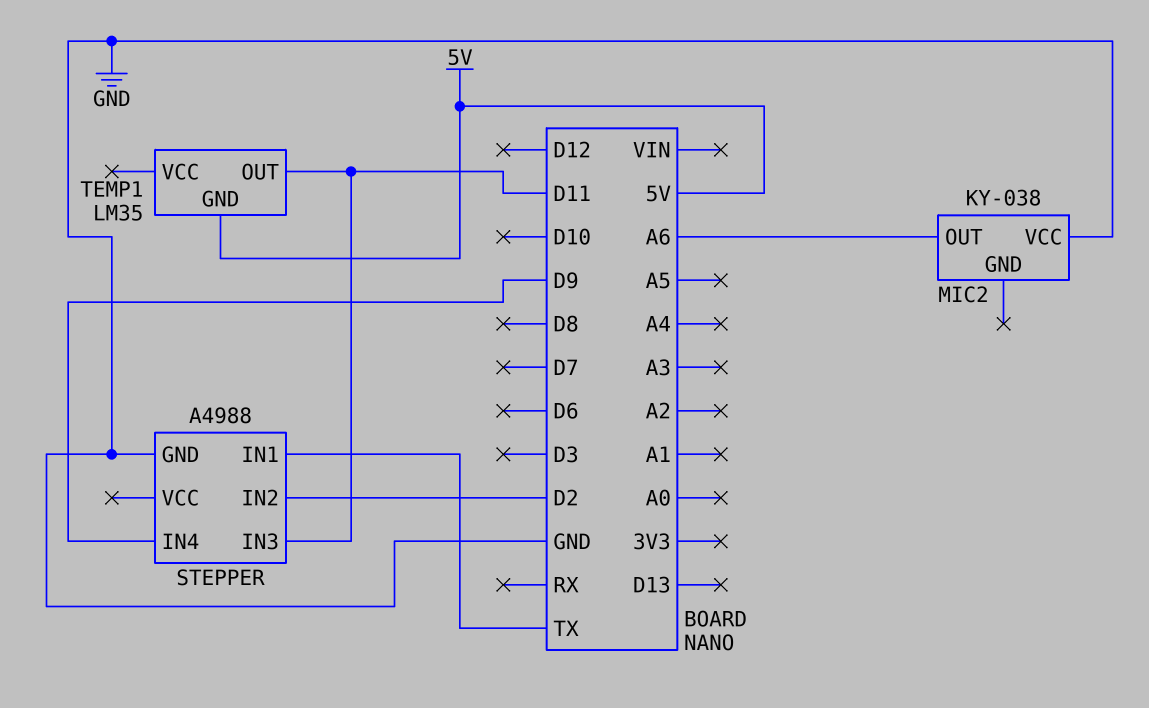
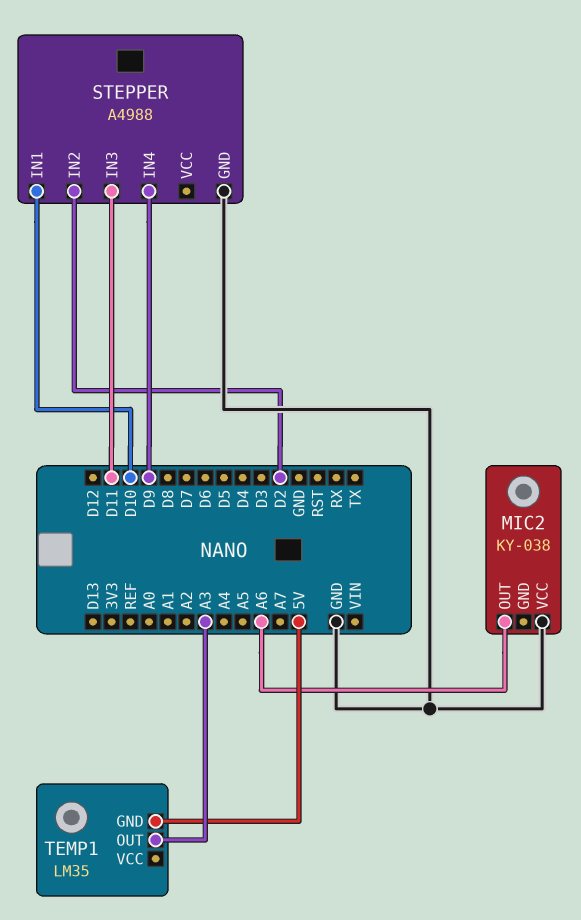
STEPPER pin IN1: TX -> D10
TEMP1 pin OUT: D11 -> A3

